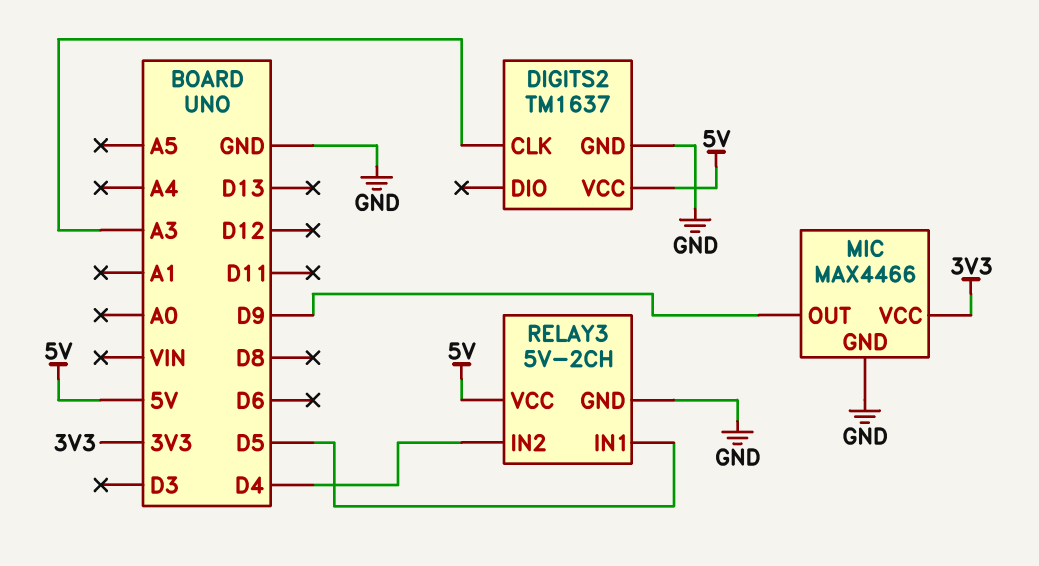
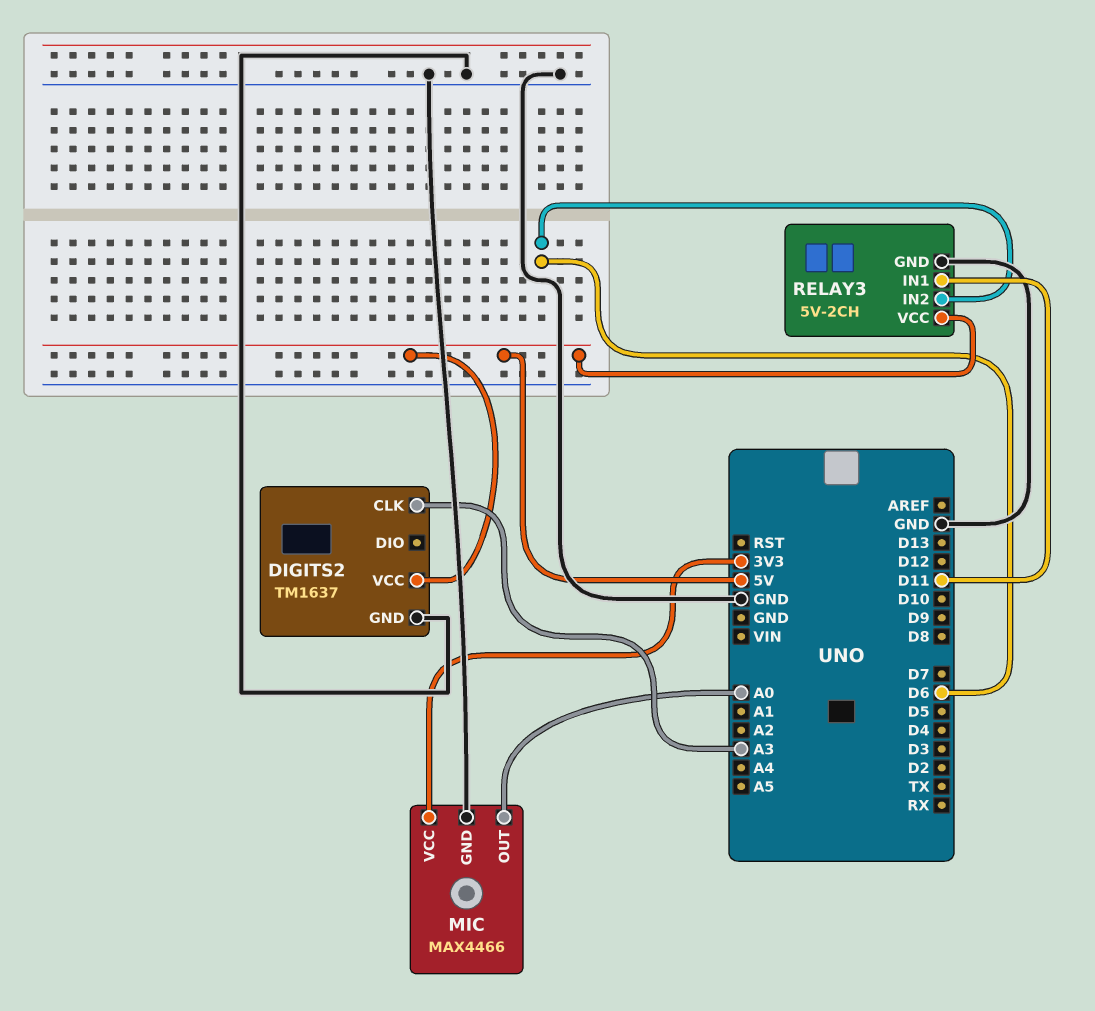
MIC pin OUT: D9 -> A0
RELAY3 pin IN1: D5 -> D11
RELAY3 pin IN2: D4 -> D6

